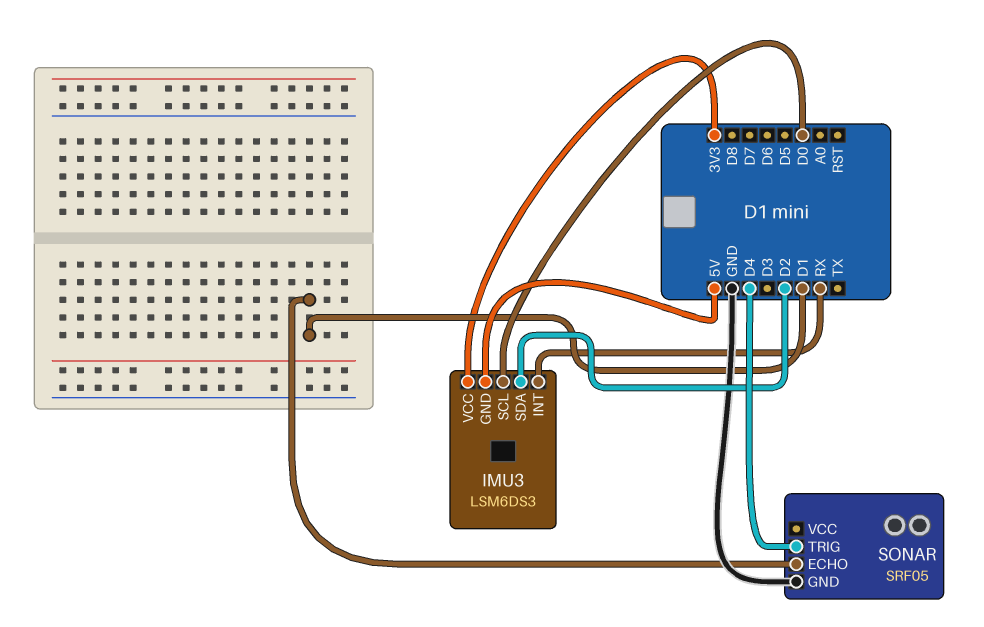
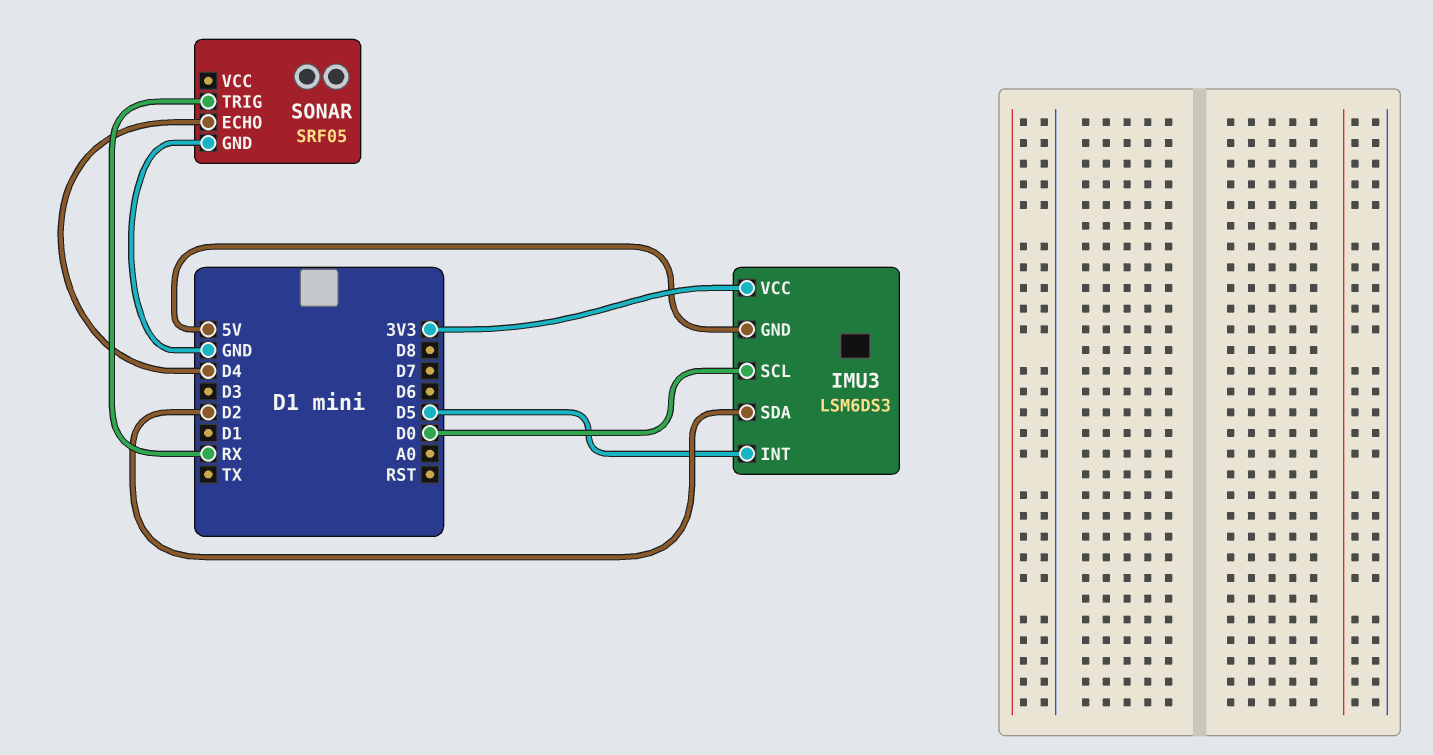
IMU3 pin INT: RX -> D5
SONAR pin ECHO: D1 -> D4
SONAR pin TRIG: D4 -> RX

